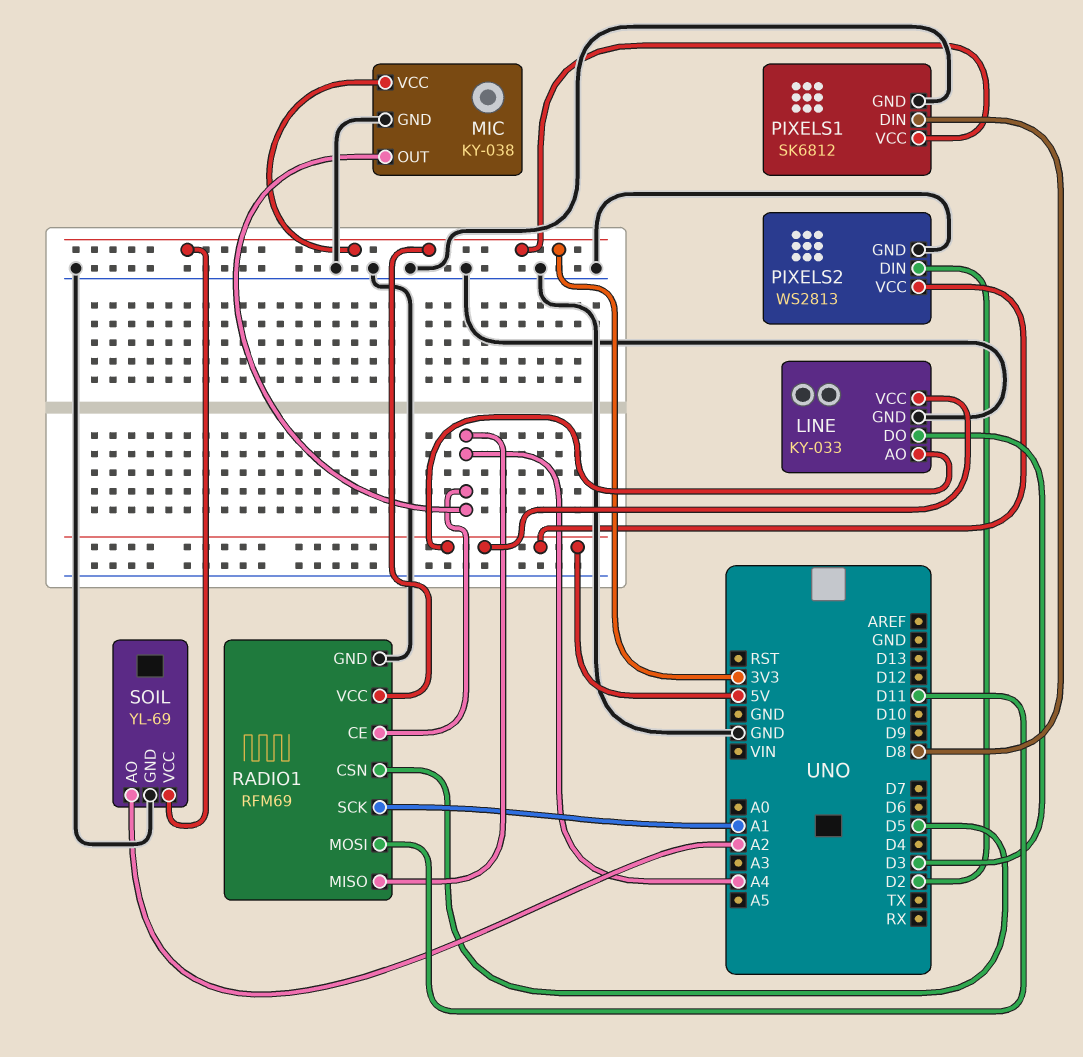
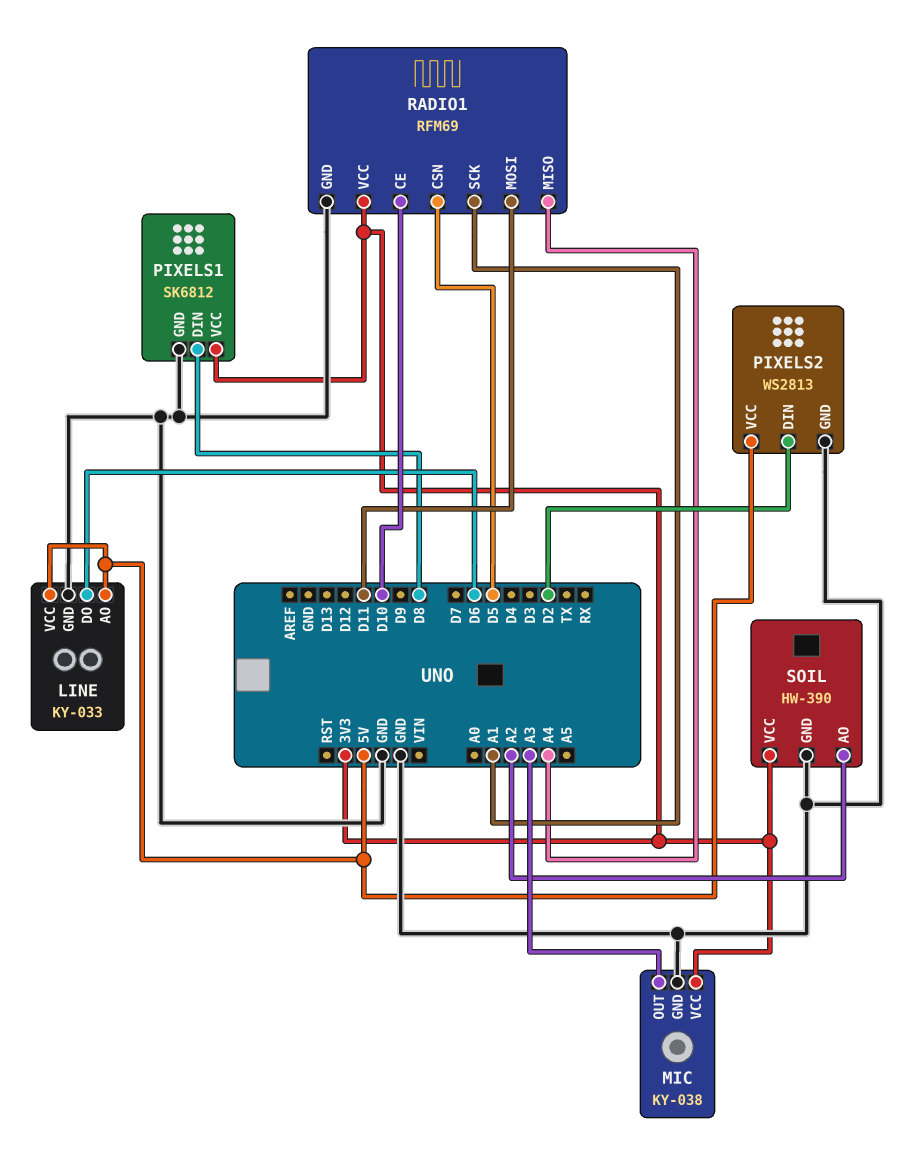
LINE pin DO: D3 -> D6
MIC pin OUT: A4 -> A3
RADIO1 pin CE: A4 -> D10
SOIL: YL-69 -> HW-390

